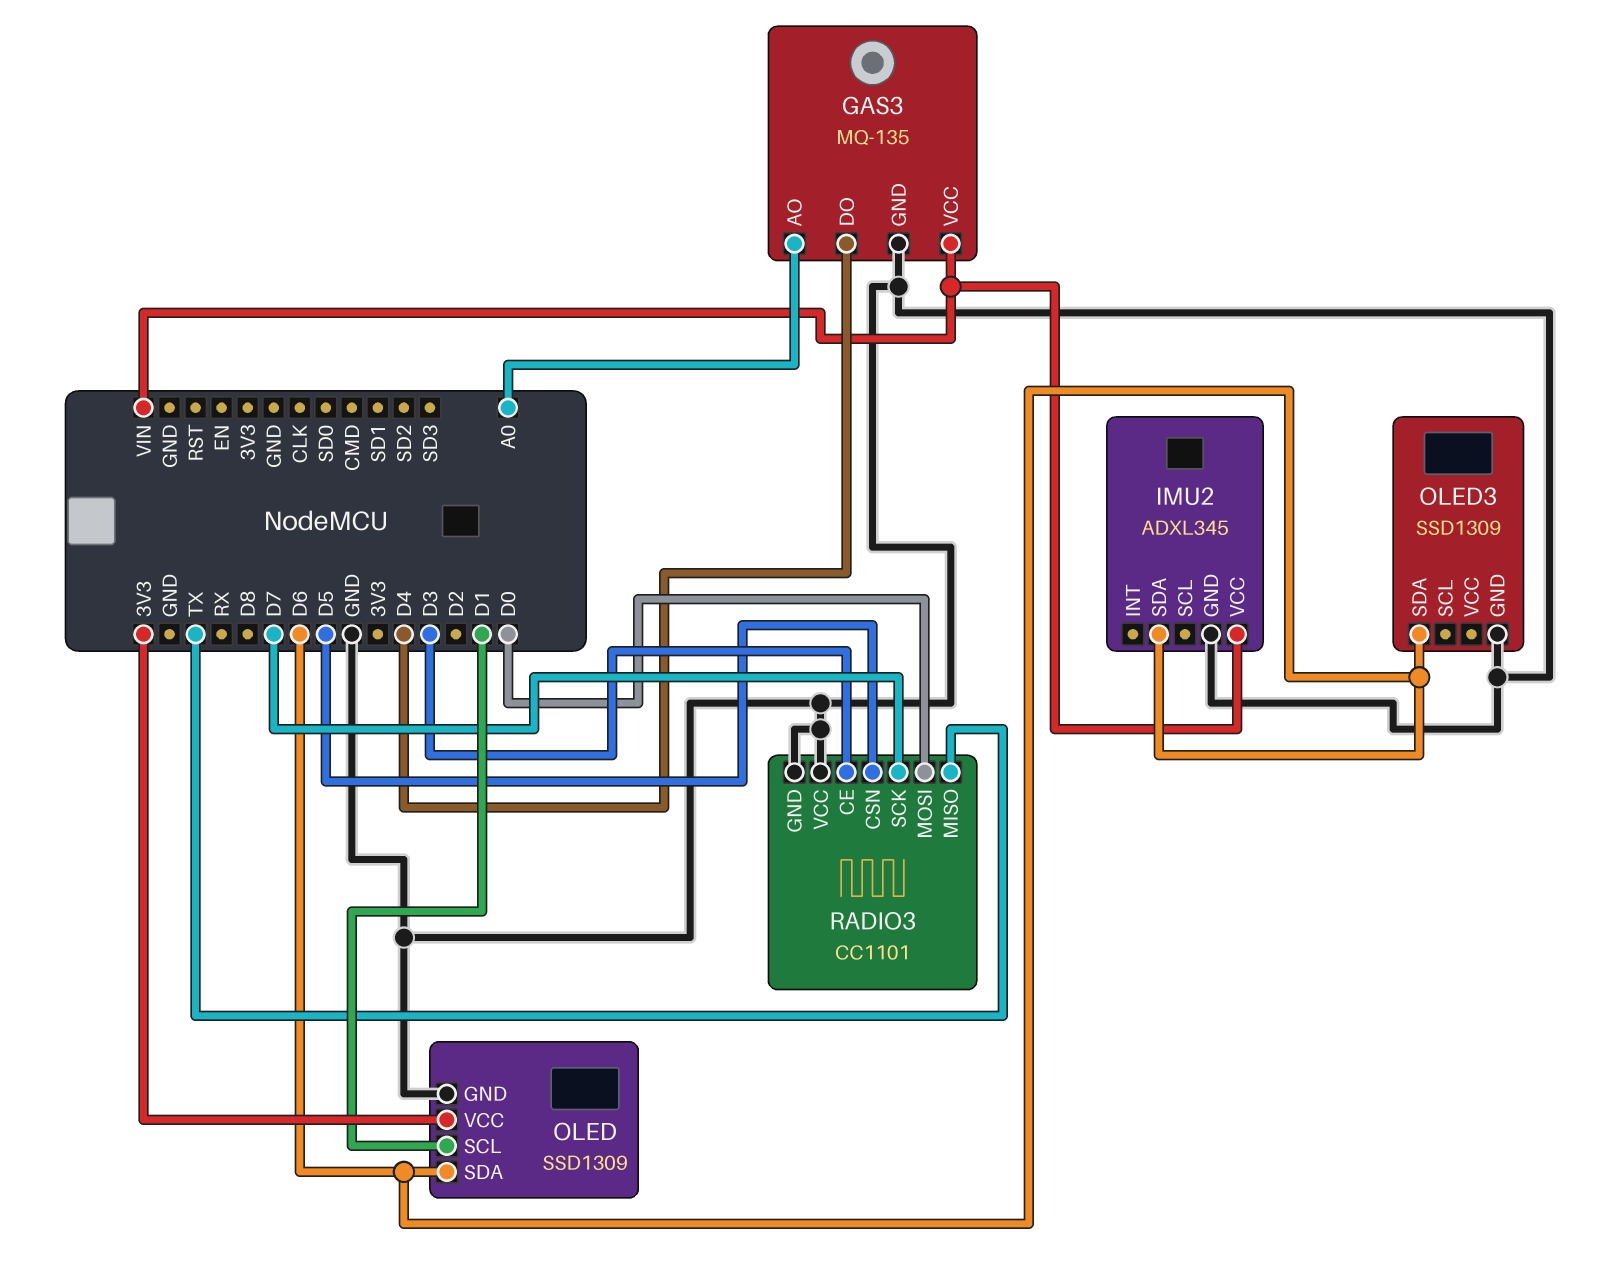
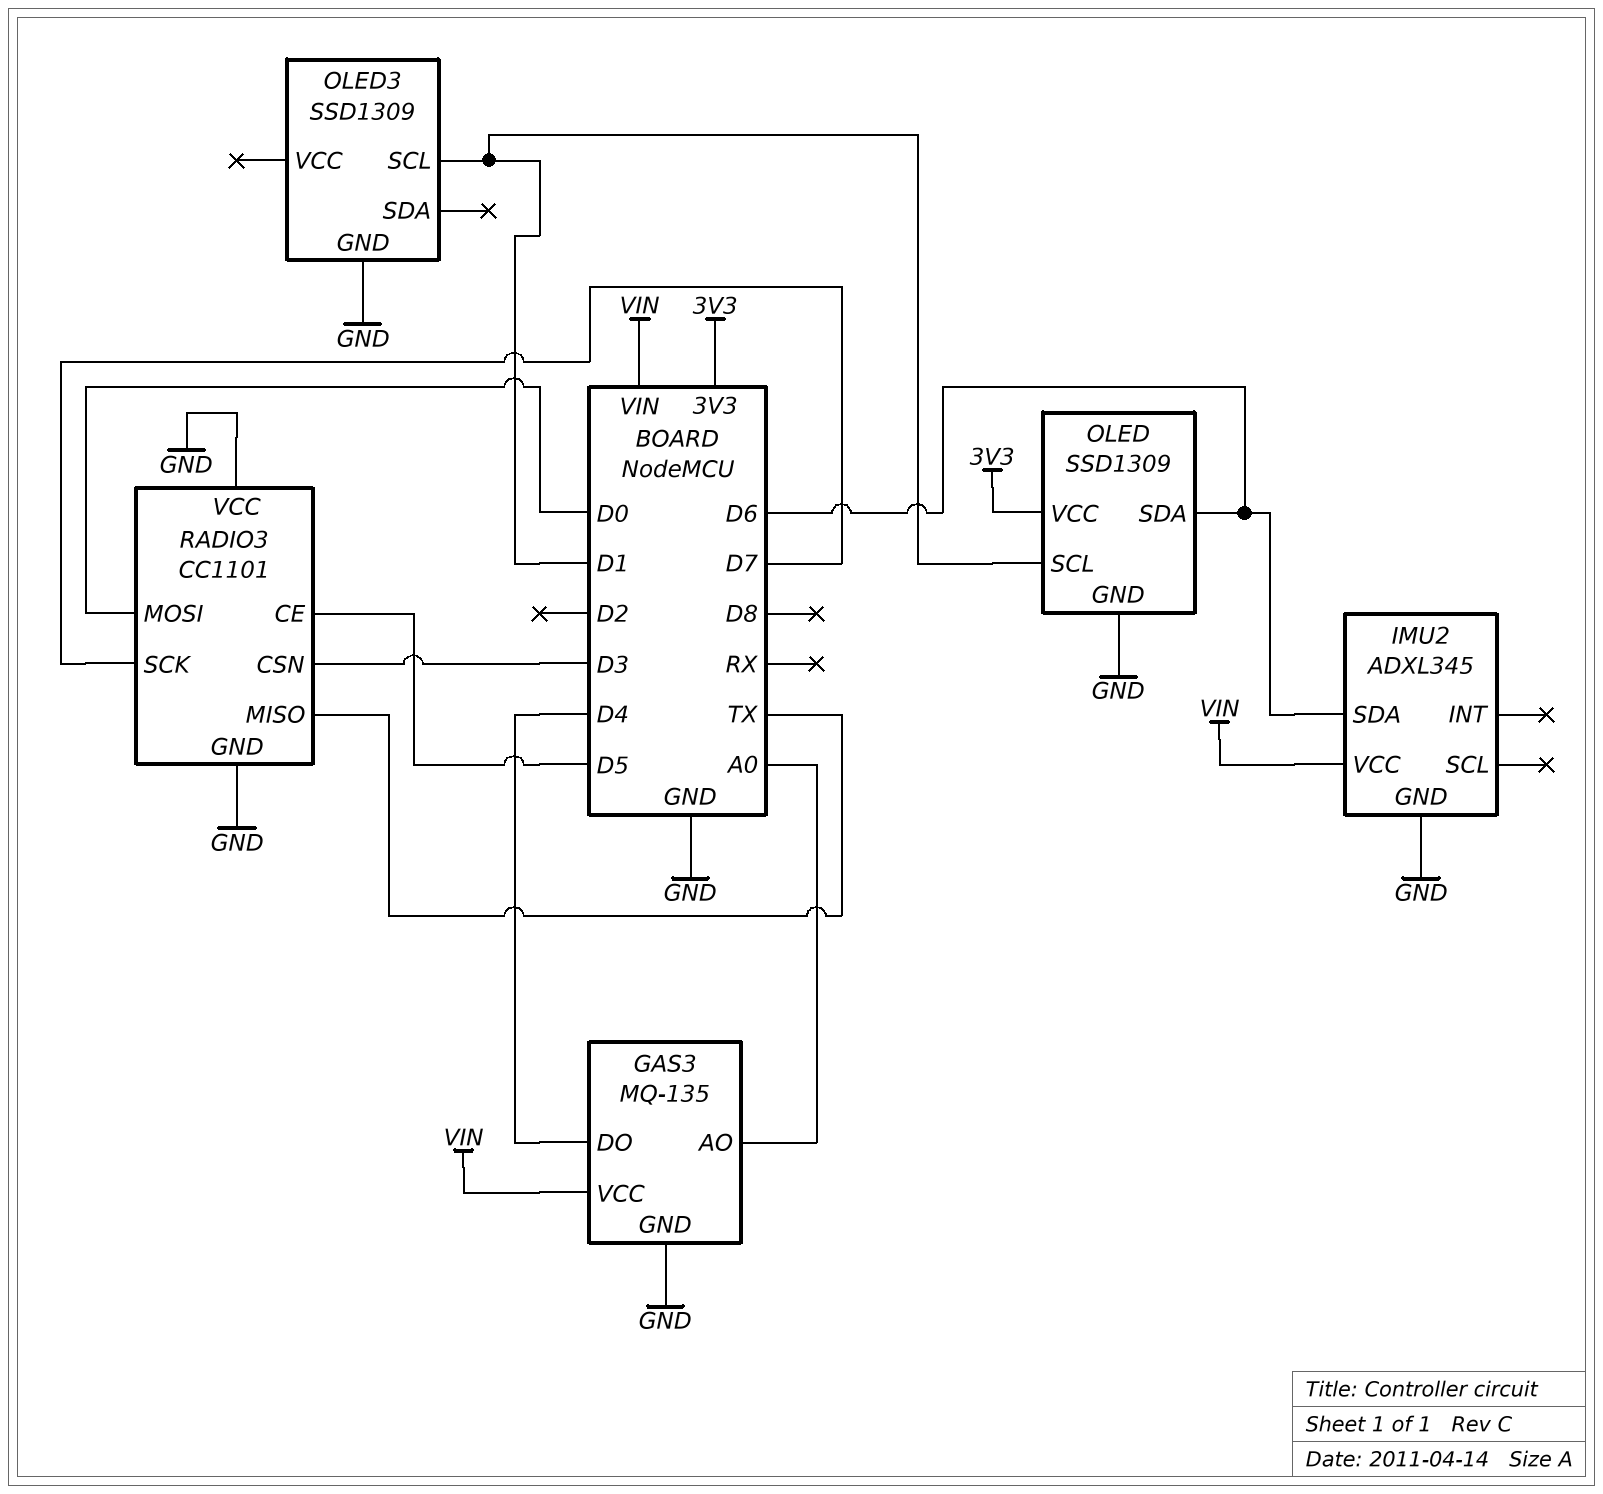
OLED3 pin SCL: none -> D1
OLED3 pin SDA: D6 -> none
RADIO3 pin CE: D3 -> D5
RADIO3 pin CSN: D5 -> D3

